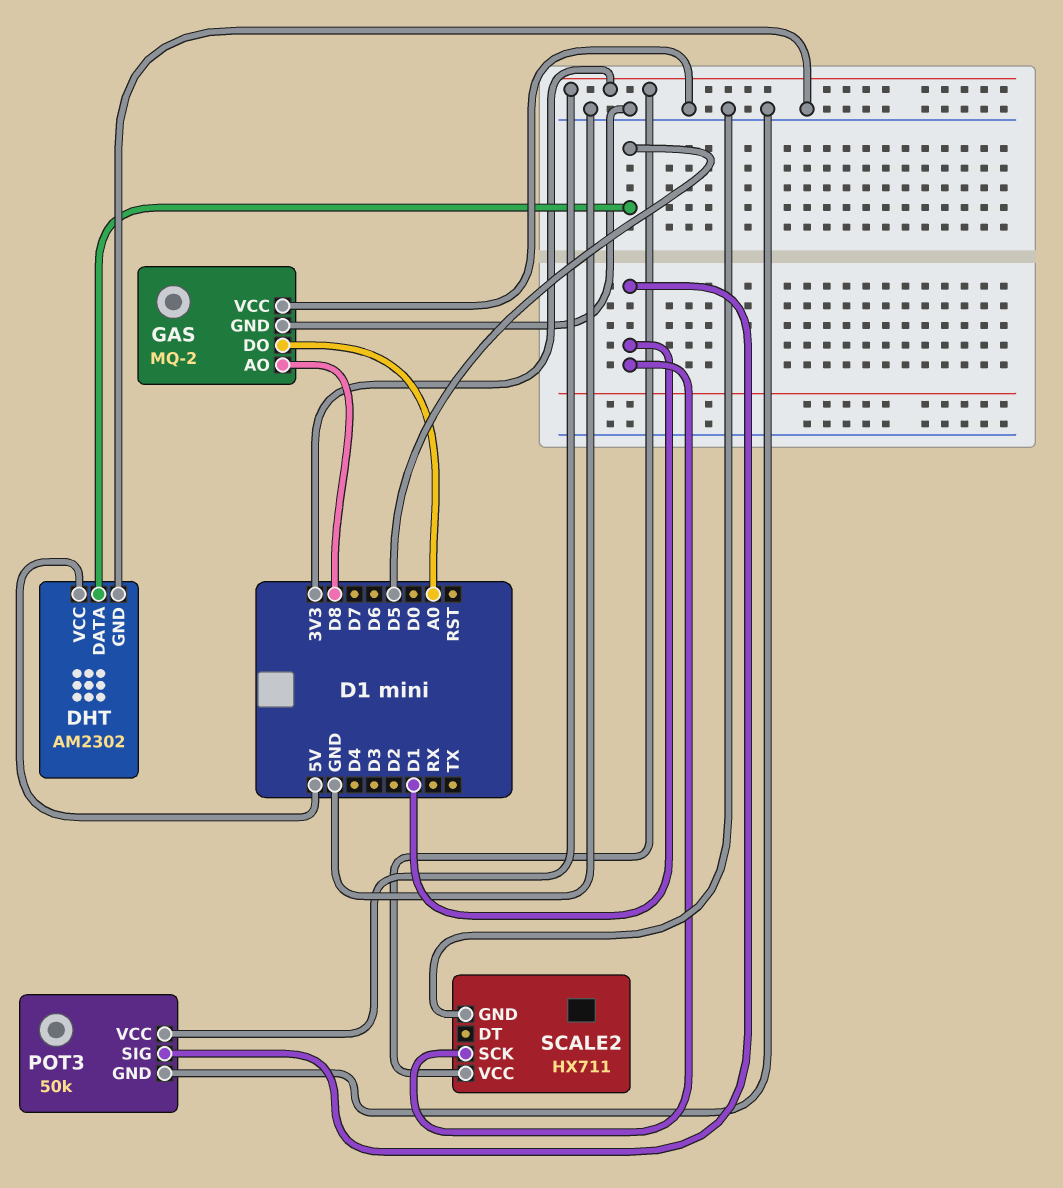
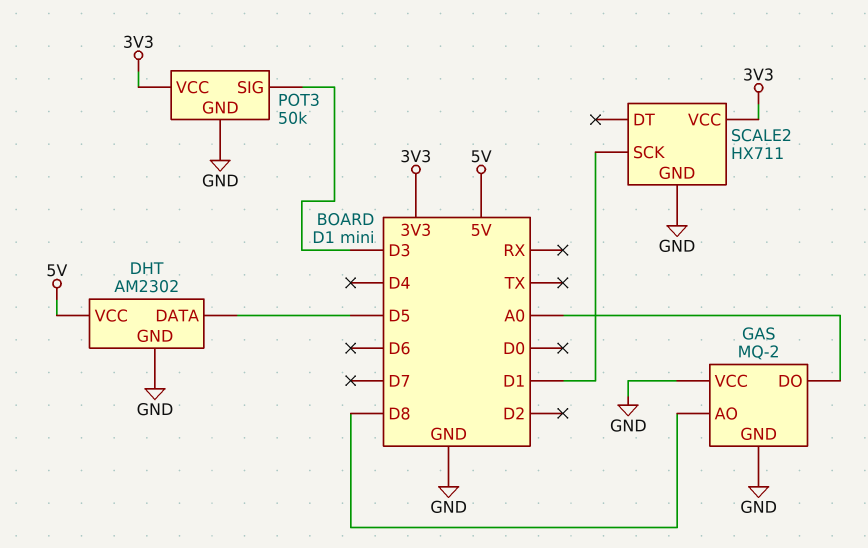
POT3 pin SIG: D1 -> D3

